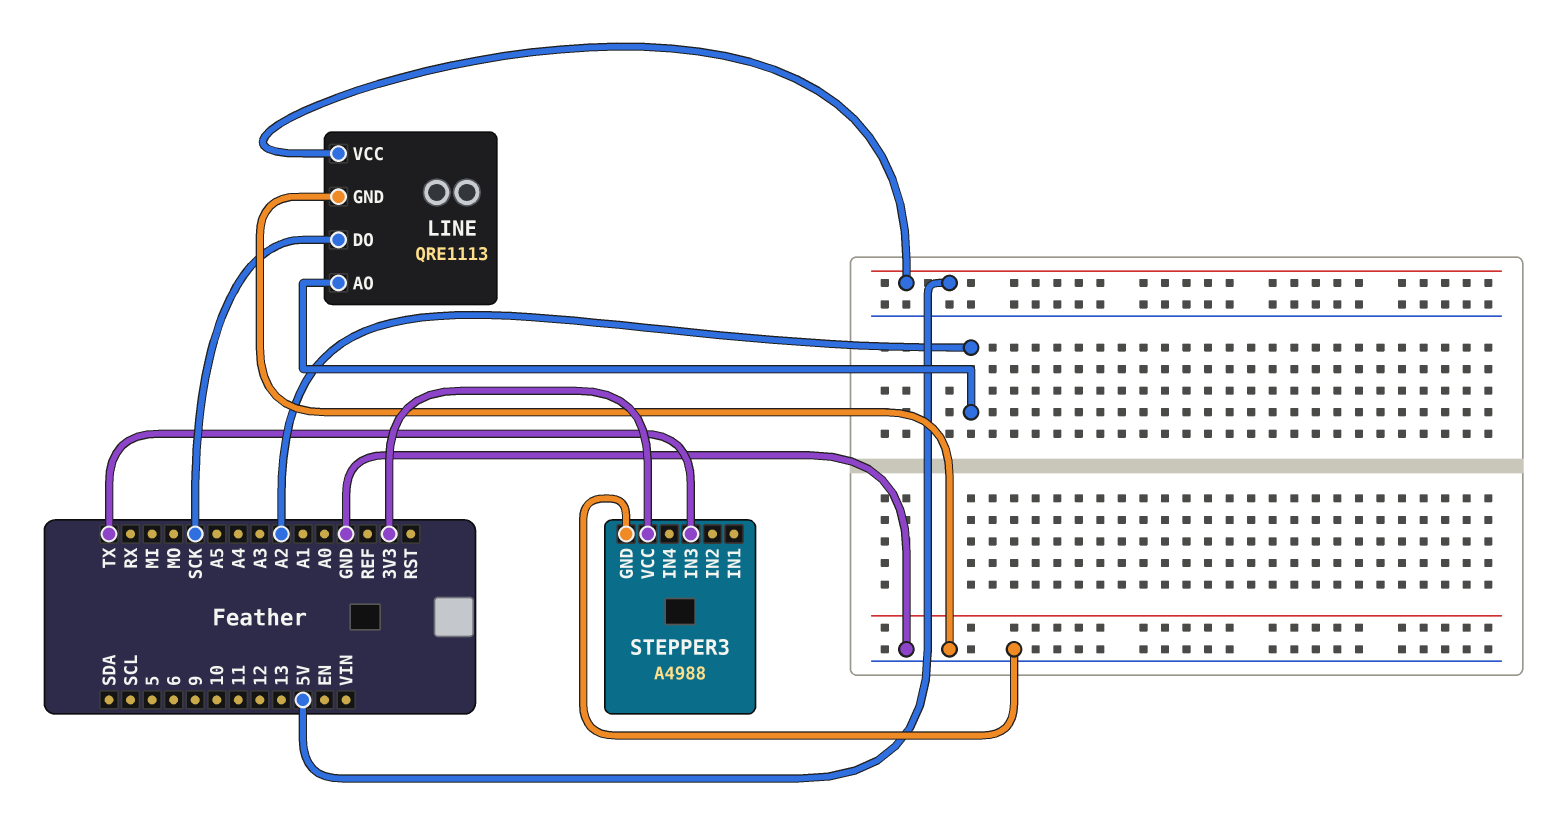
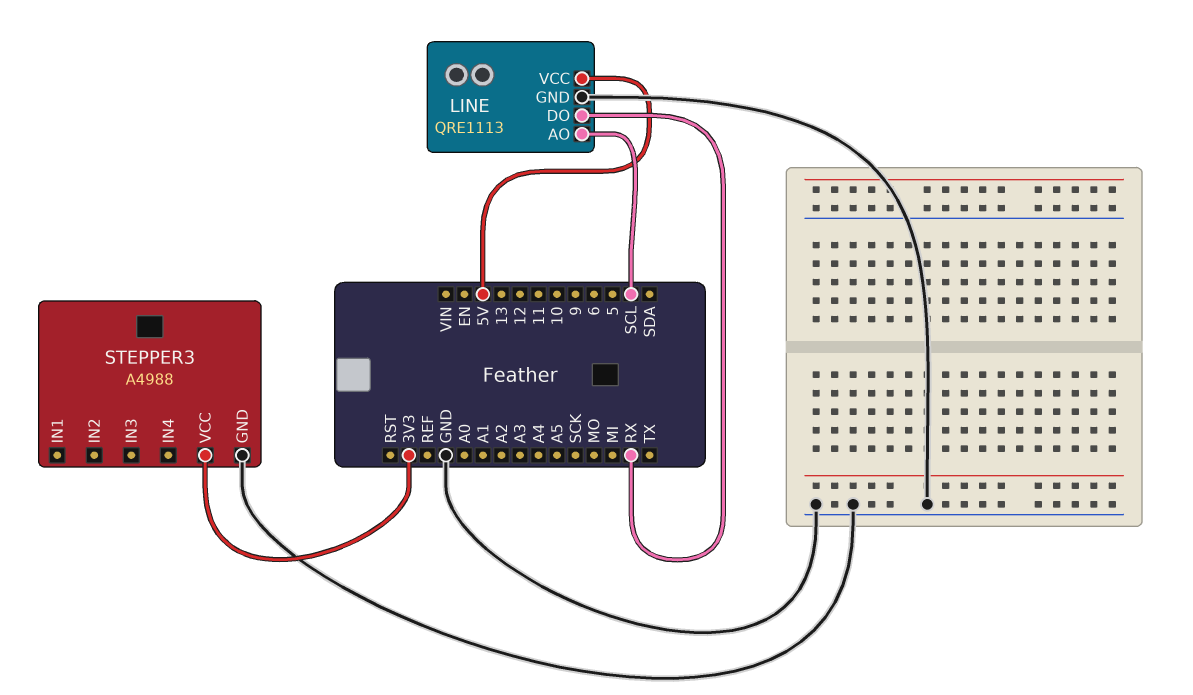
LINE pin AO: A2 -> SCL
LINE pin DO: SCK -> RX
STEPPER3 pin IN3: TX -> none

